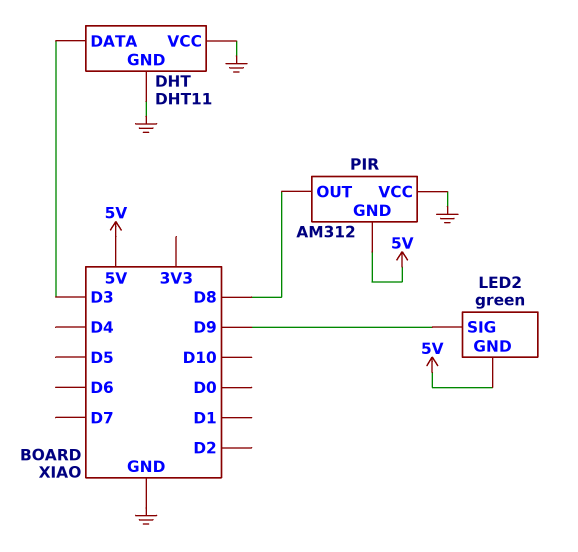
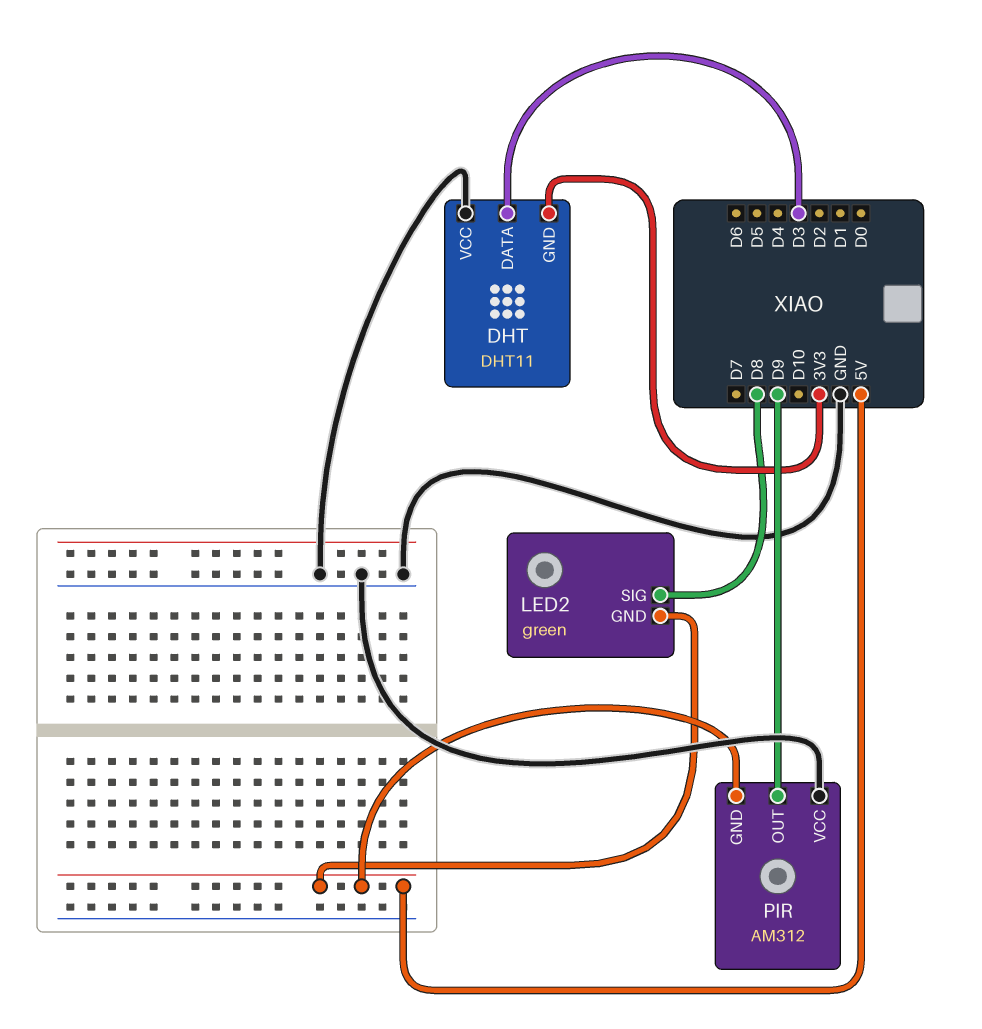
DHT pin GND: GND -> 3V3
LED2 pin SIG: D9 -> D8
PIR pin OUT: D8 -> D9

